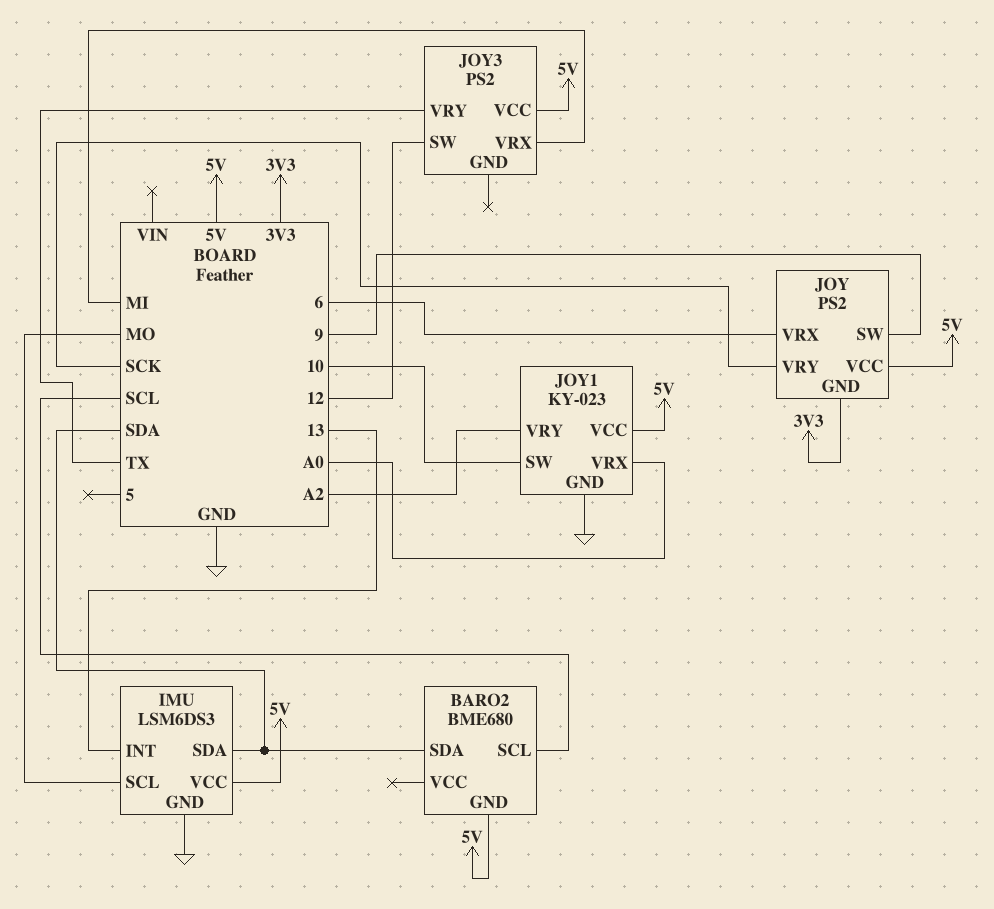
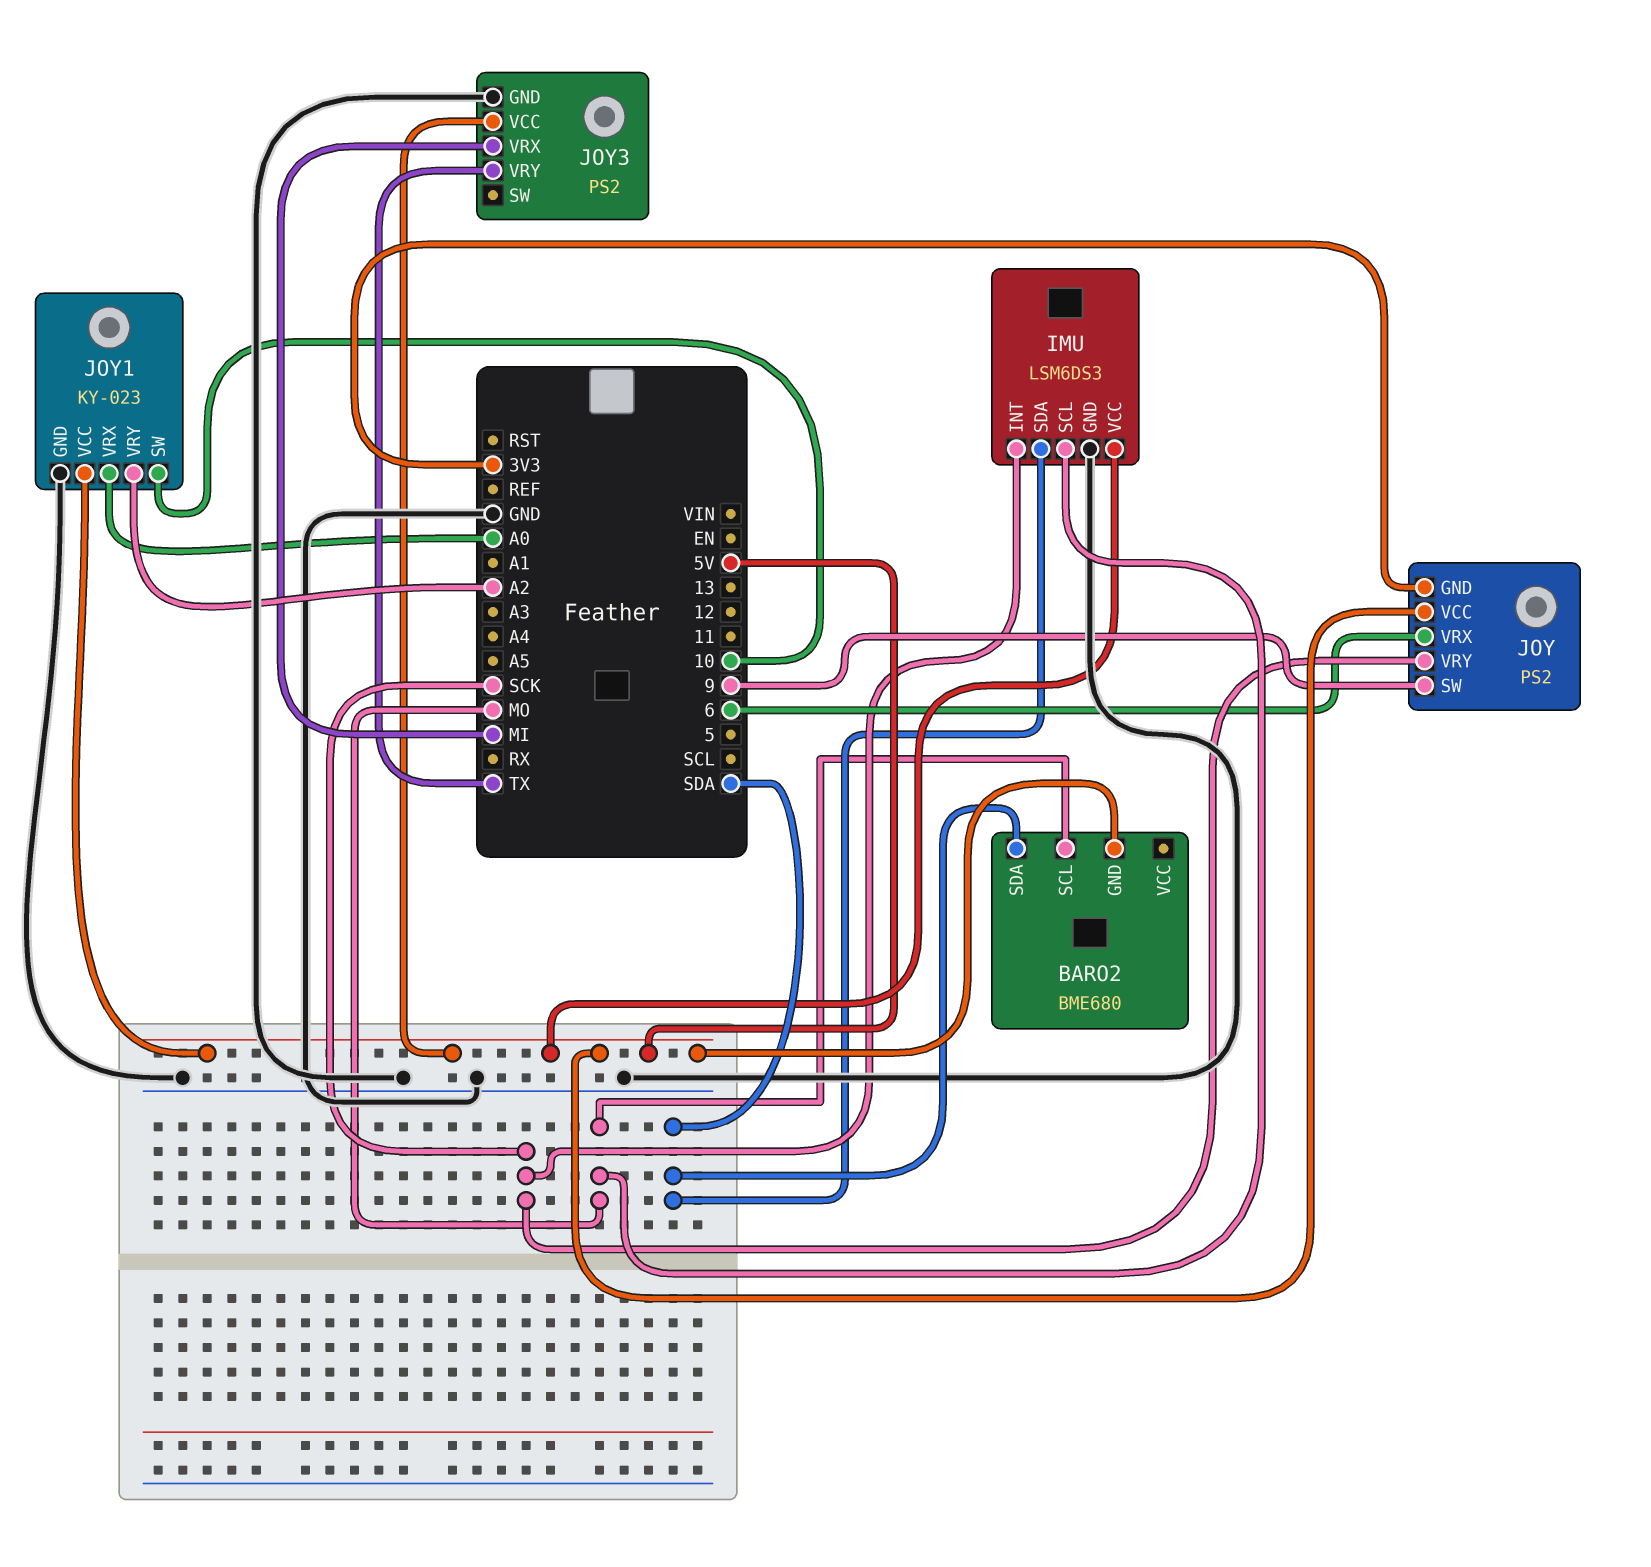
BARO2 pin SCL: SCL -> MO
IMU pin INT: 13 -> SCK
JOY3 pin GND: none -> GND
JOY3 pin SW: 12 -> none

